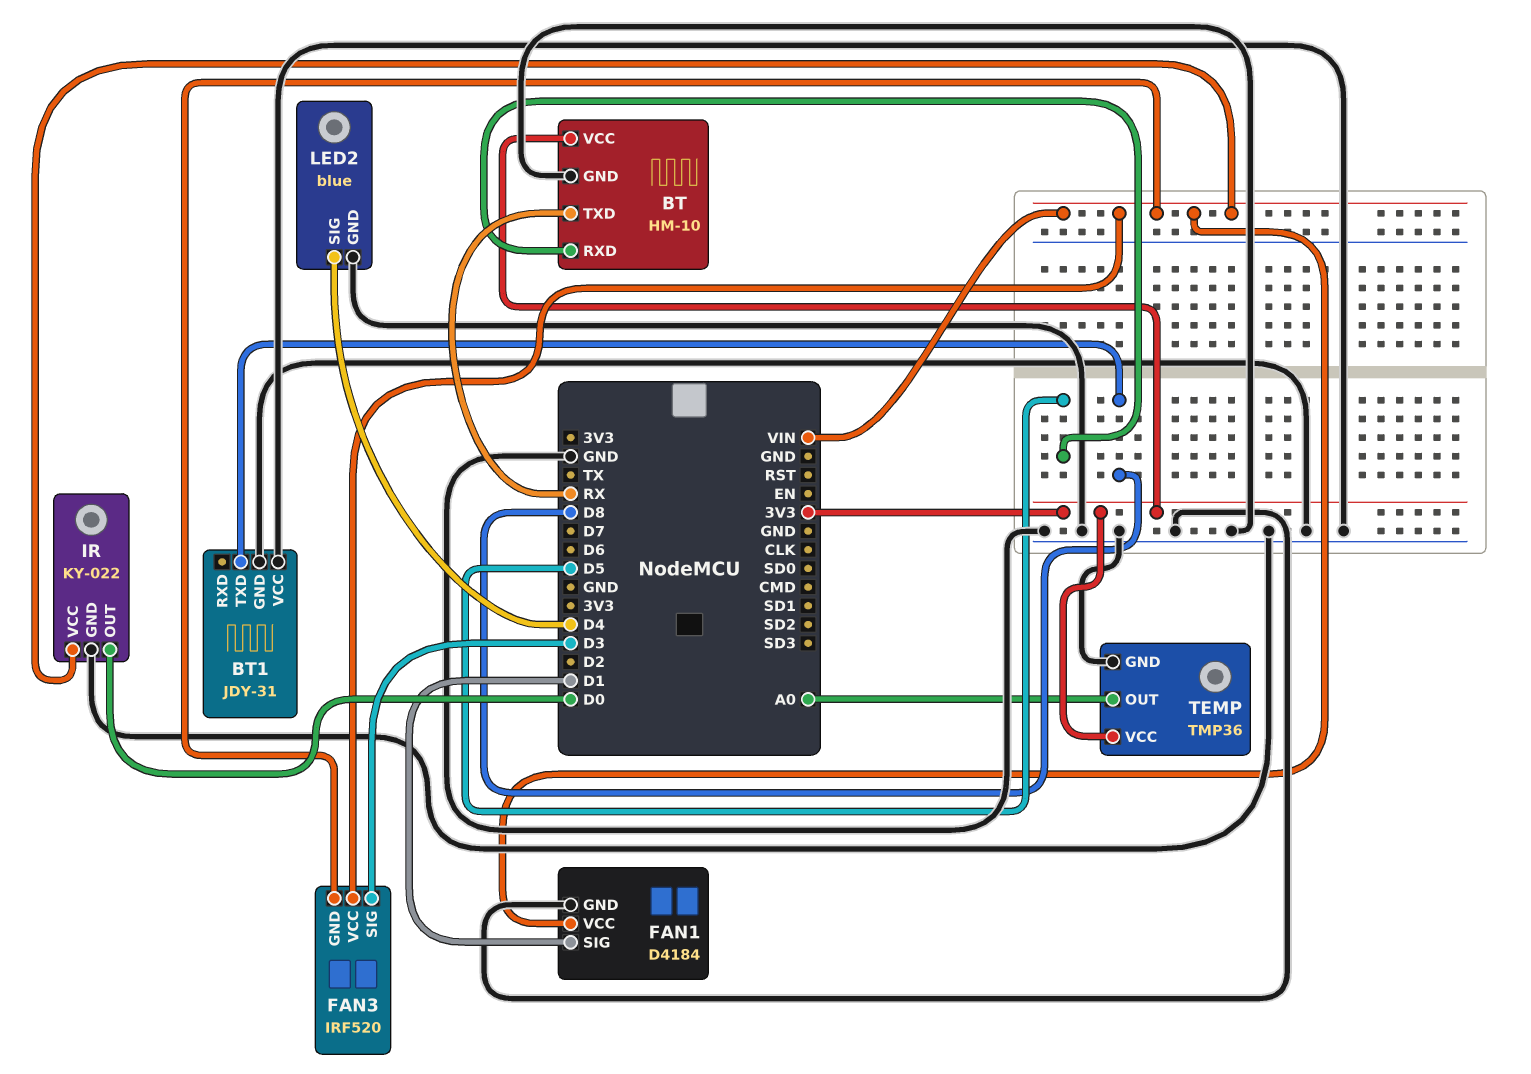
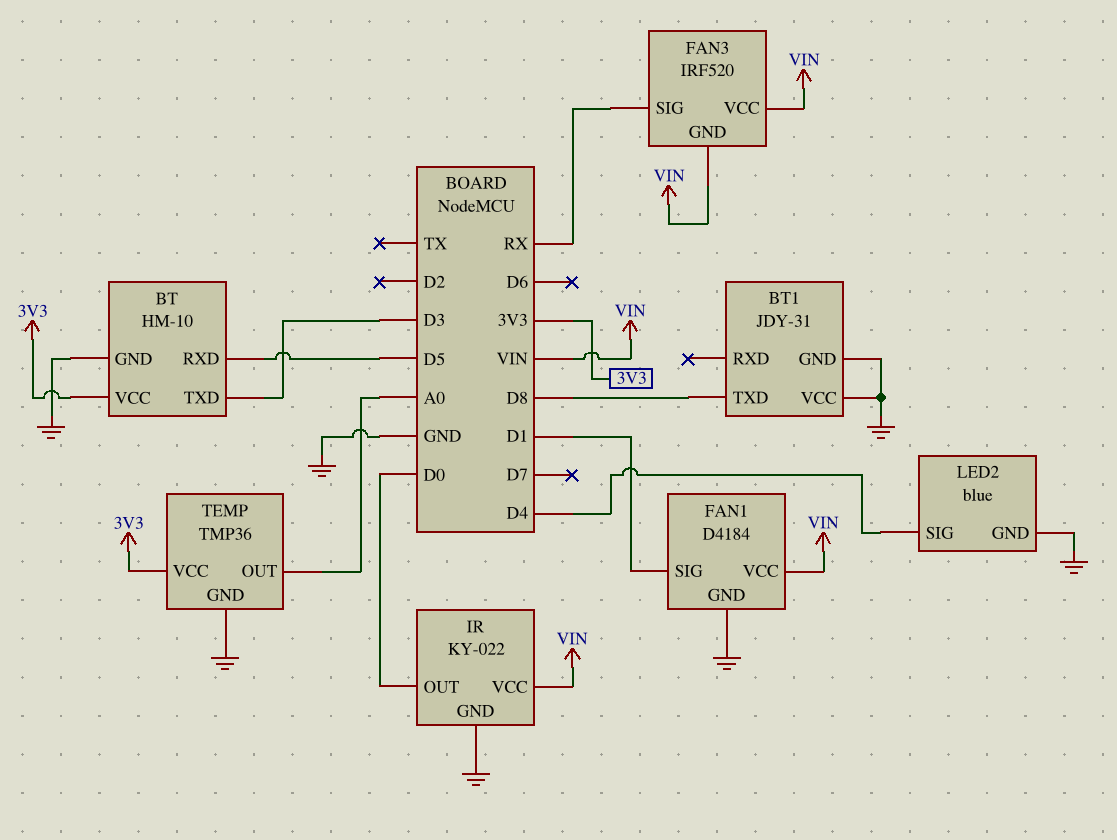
BT pin TXD: RX -> D3
FAN3 pin SIG: D3 -> RX

